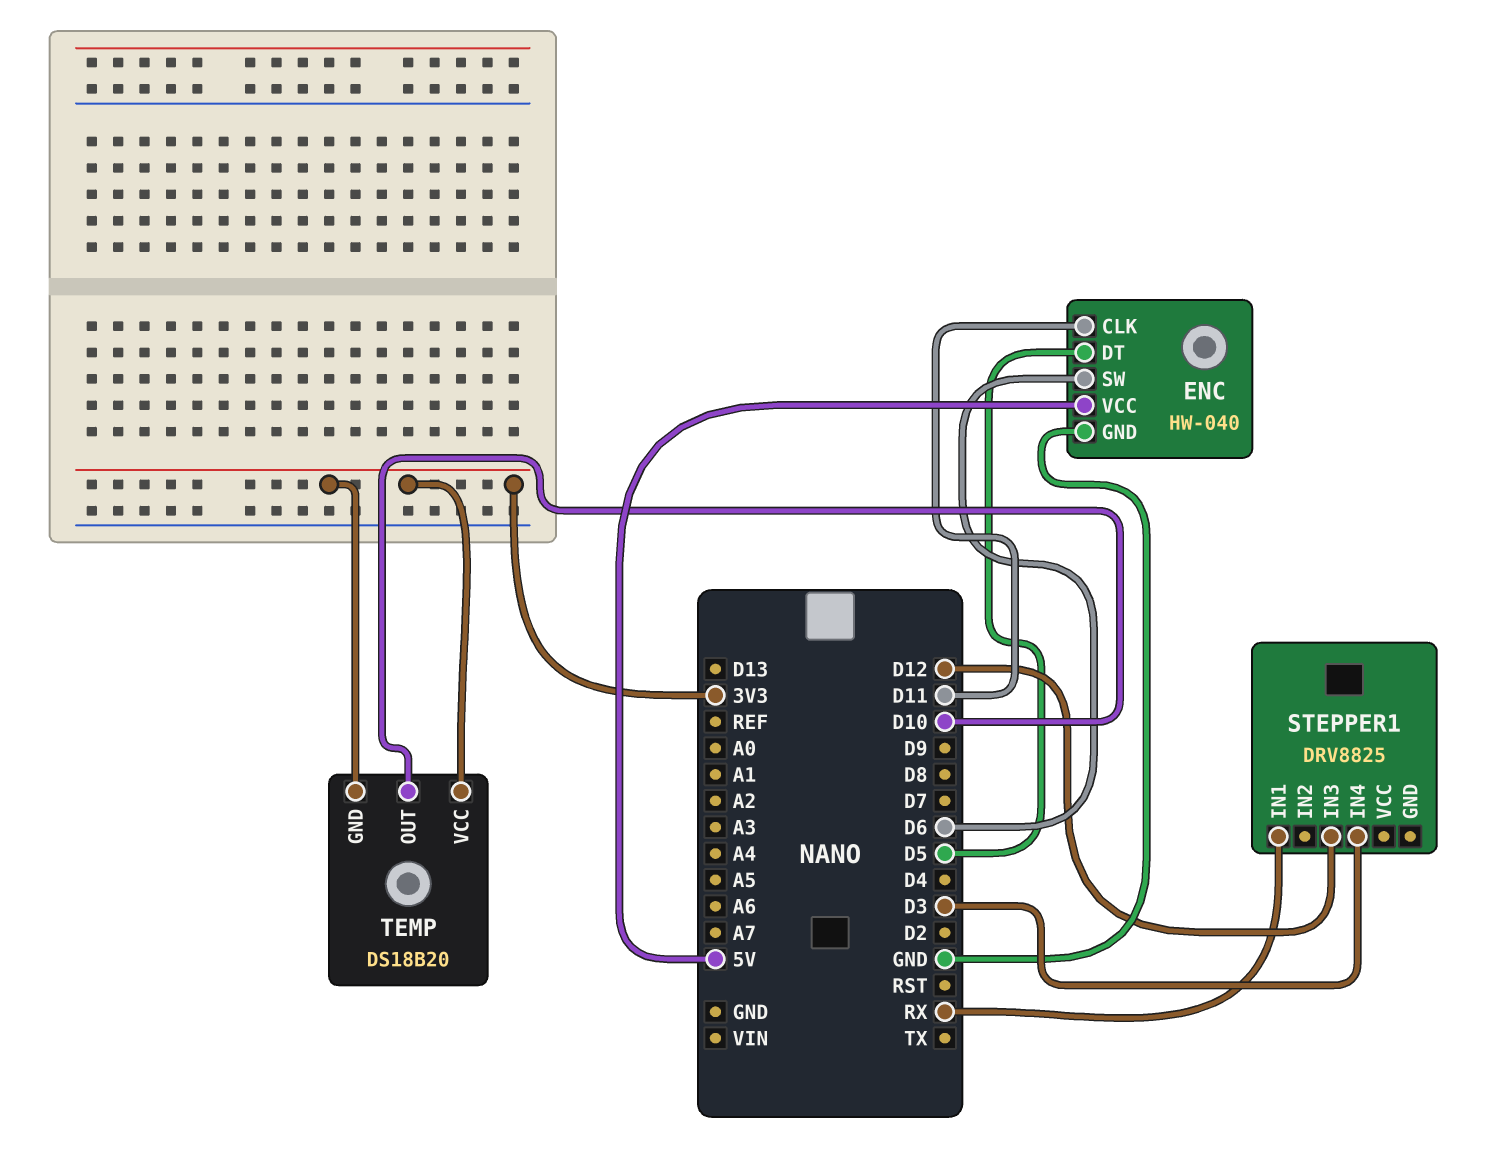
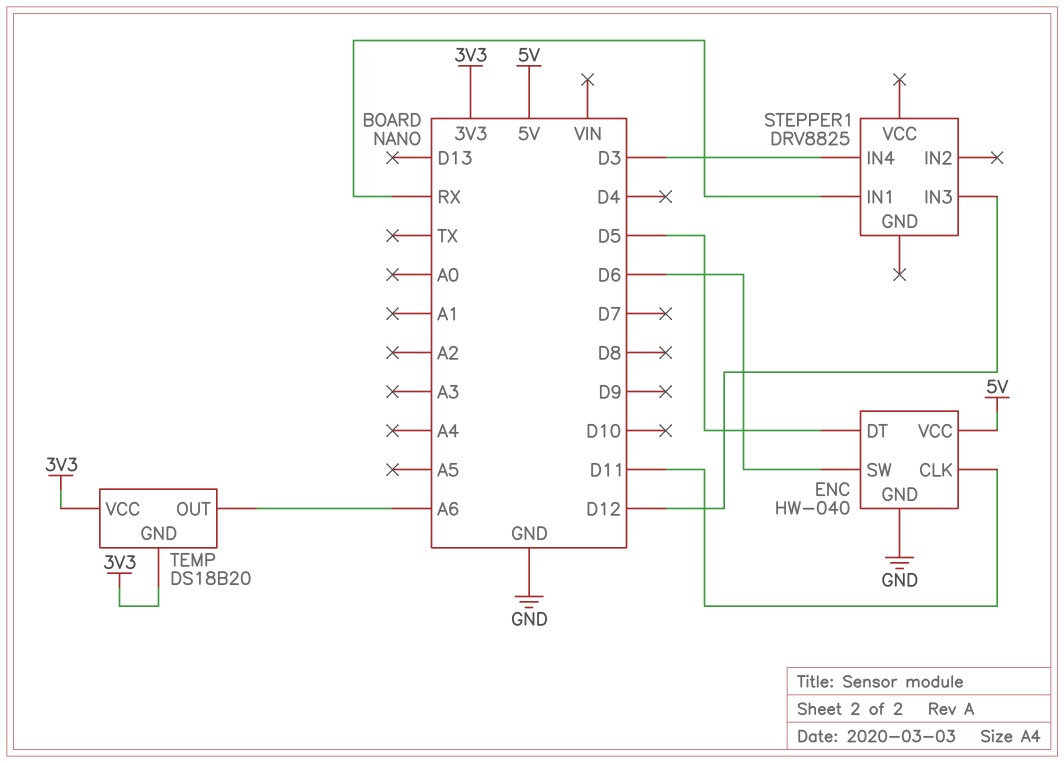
TEMP pin OUT: D10 -> A6

